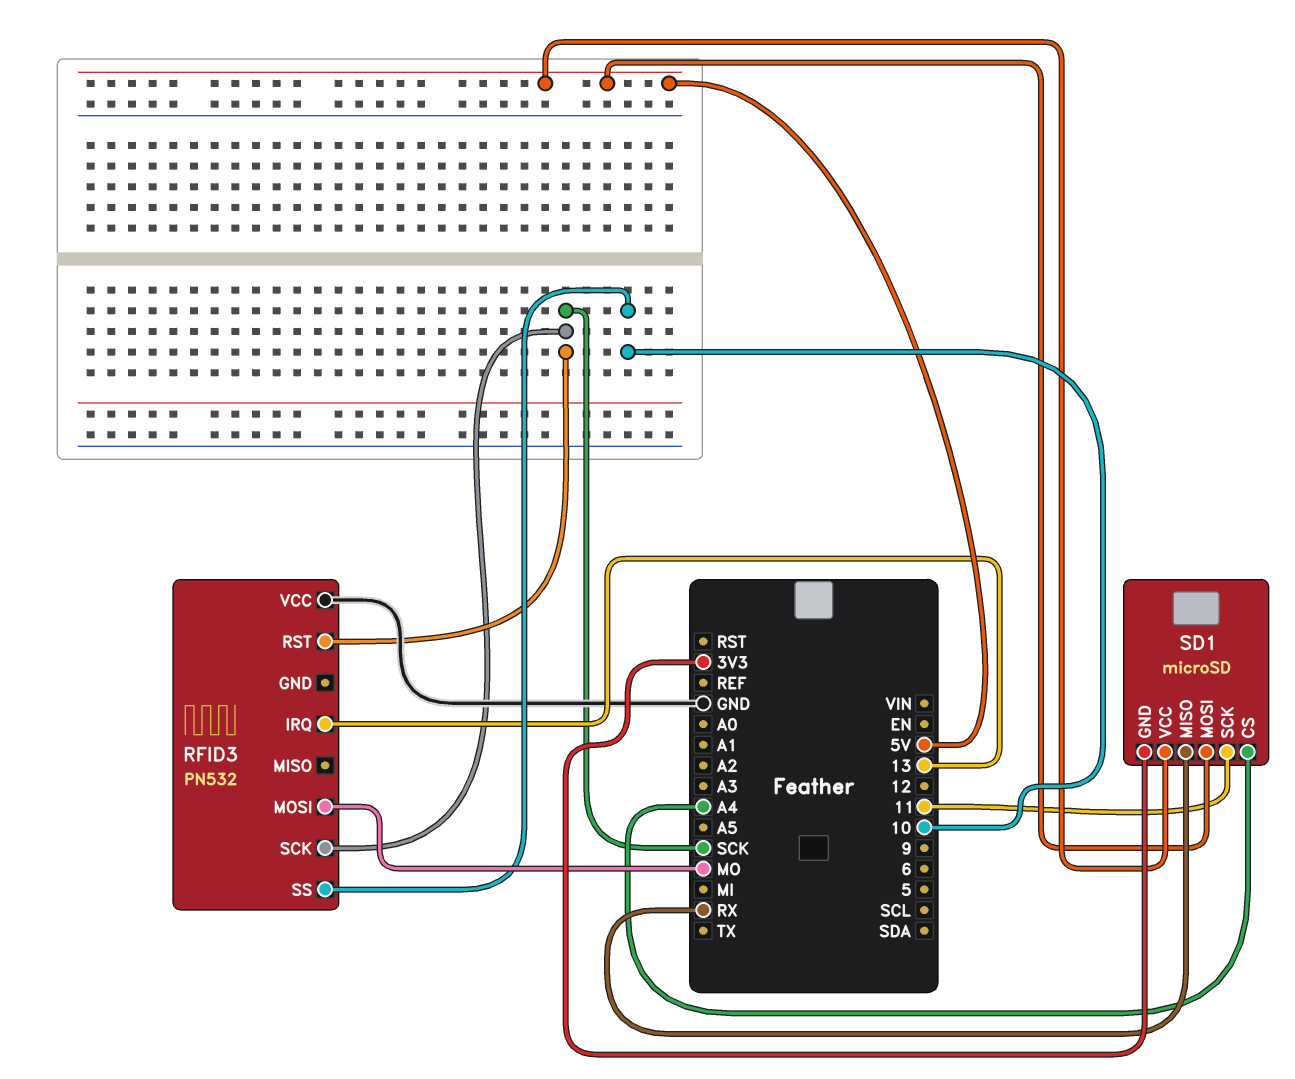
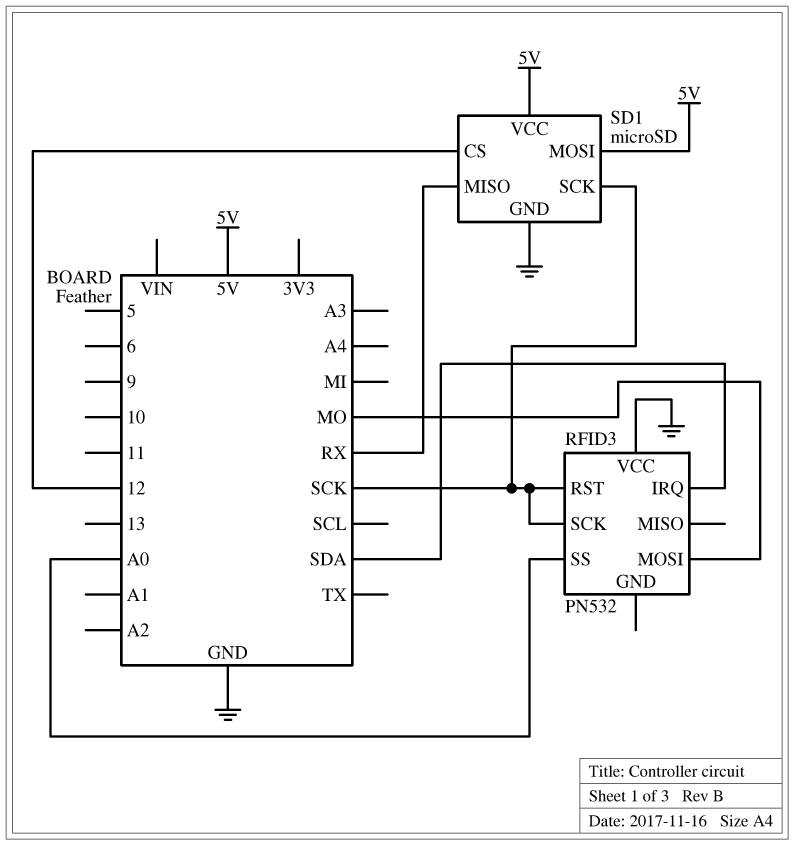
RFID3 pin IRQ: 13 -> SDA
RFID3 pin SS: 10 -> A0
SD1 pin CS: A4 -> 12
SD1 pin GND: 3V3 -> GND
SD1 pin SCK: 11 -> SCK

